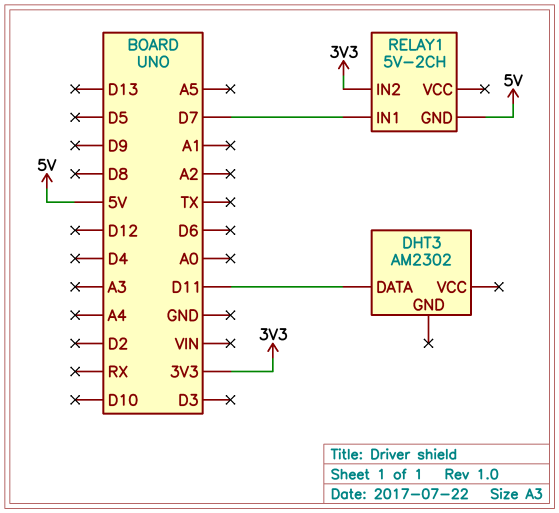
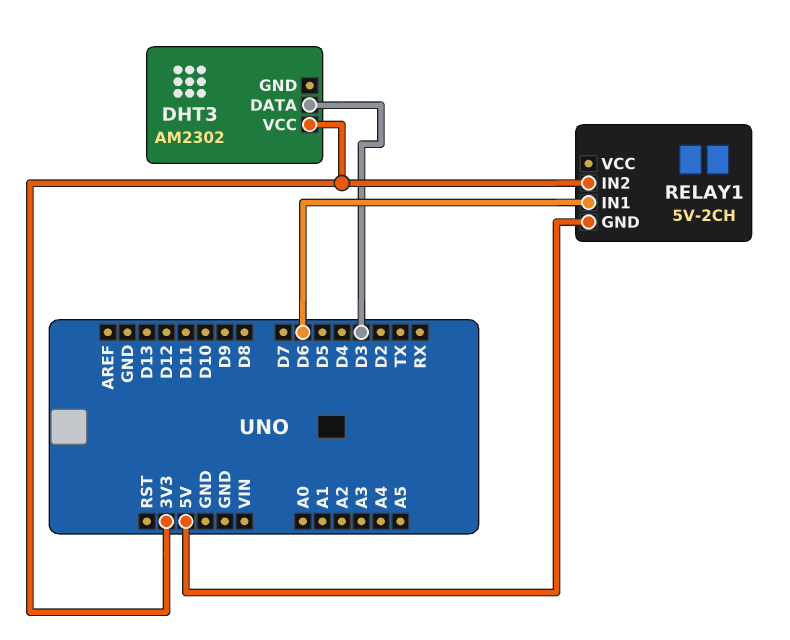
DHT3 pin DATA: D11 -> D3
DHT3 pin VCC: none -> 3V3
RELAY1 pin IN1: D7 -> D6

